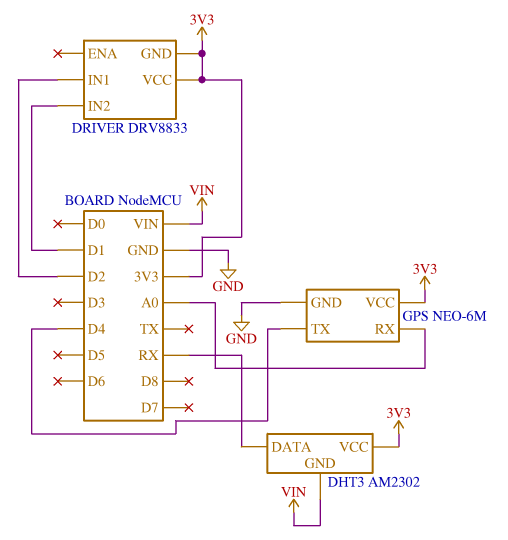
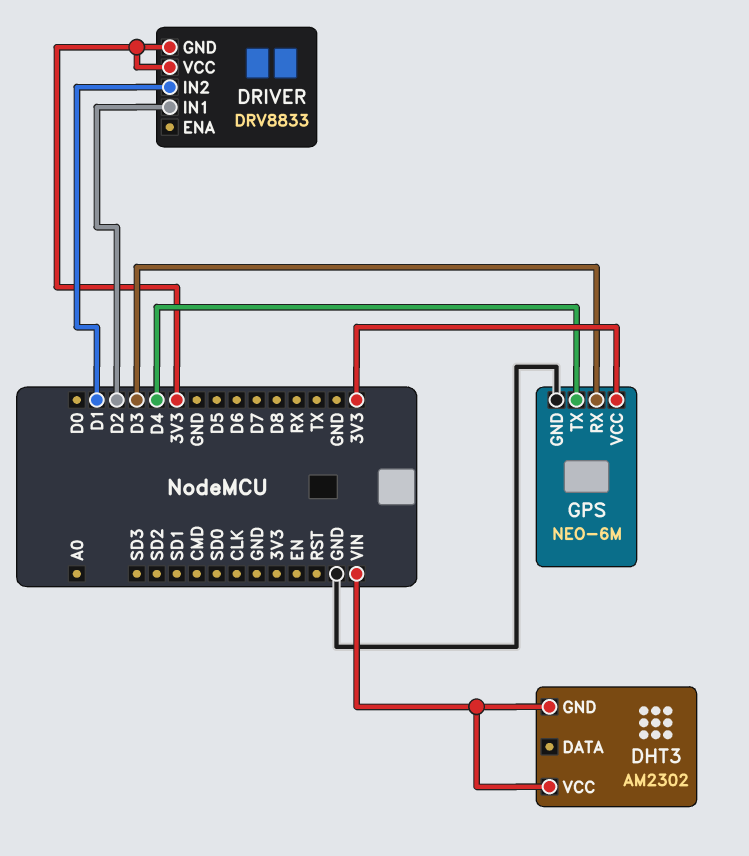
DHT3 pin DATA: RX -> none
DHT3 pin VCC: 3V3 -> VIN
GPS pin RX: A0 -> D3

